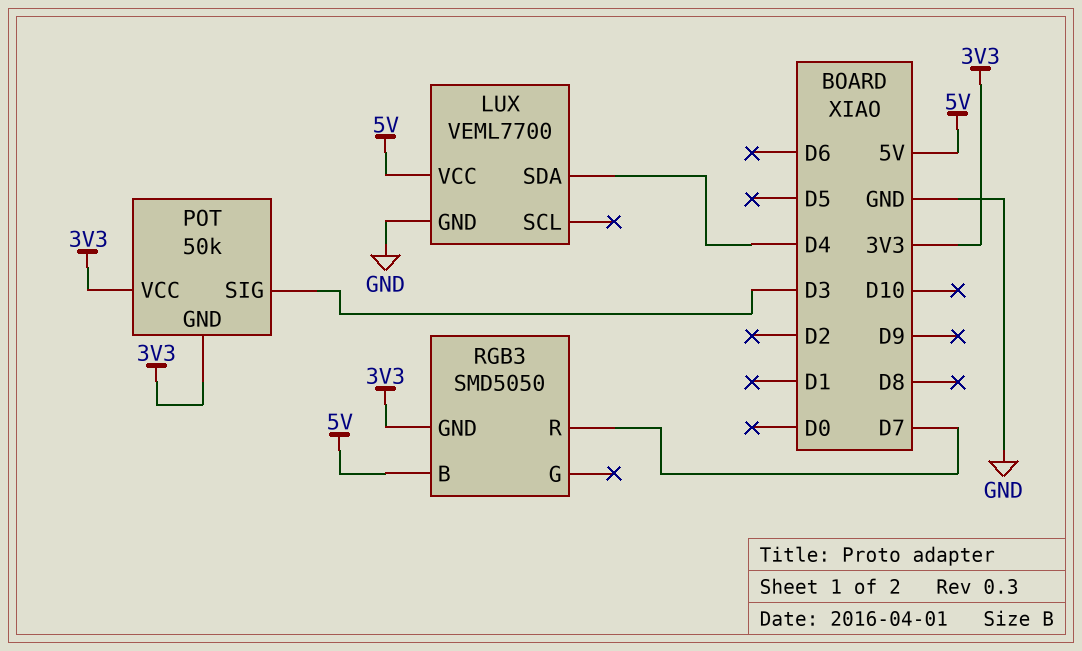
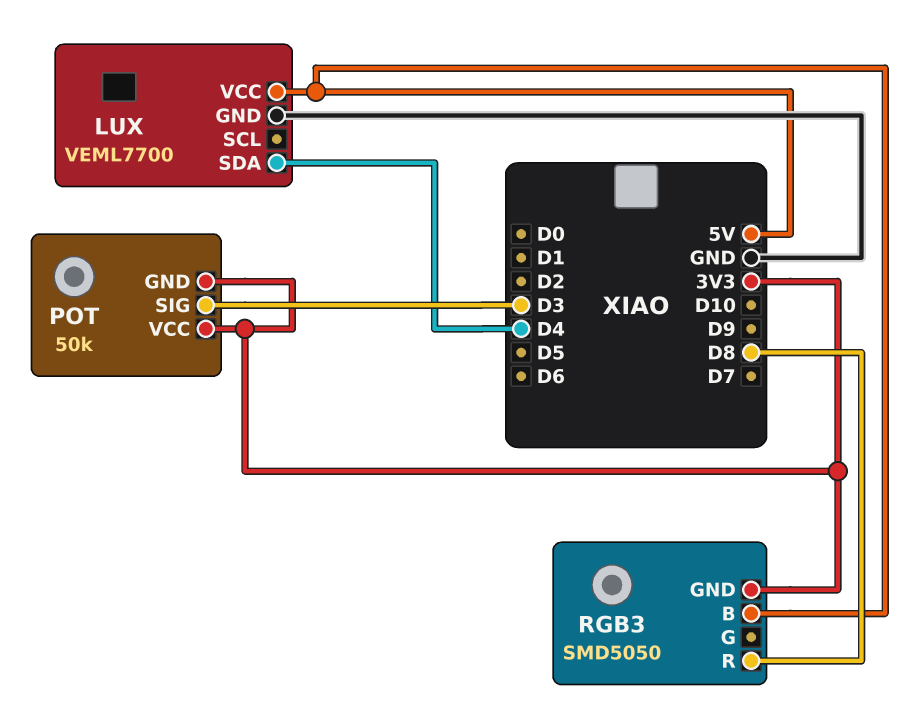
RGB3 pin R: D7 -> D8

